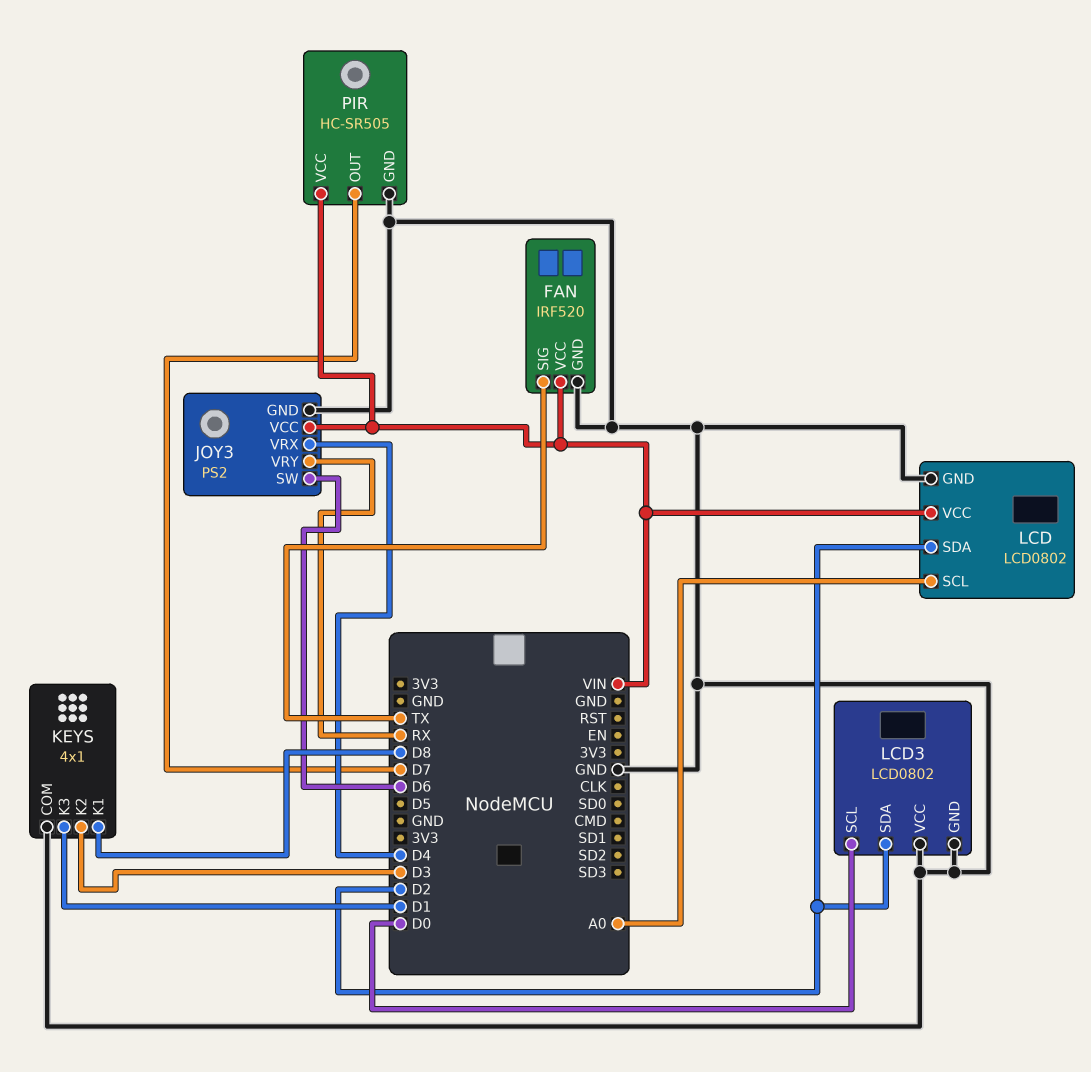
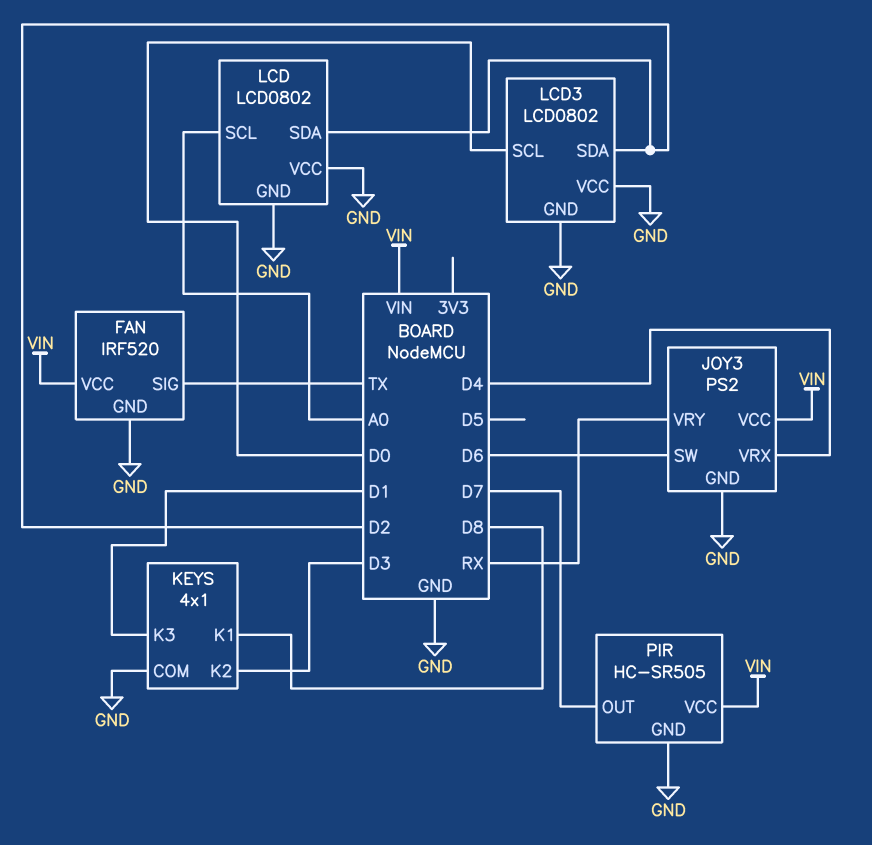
LCD pin VCC: VIN -> GND

